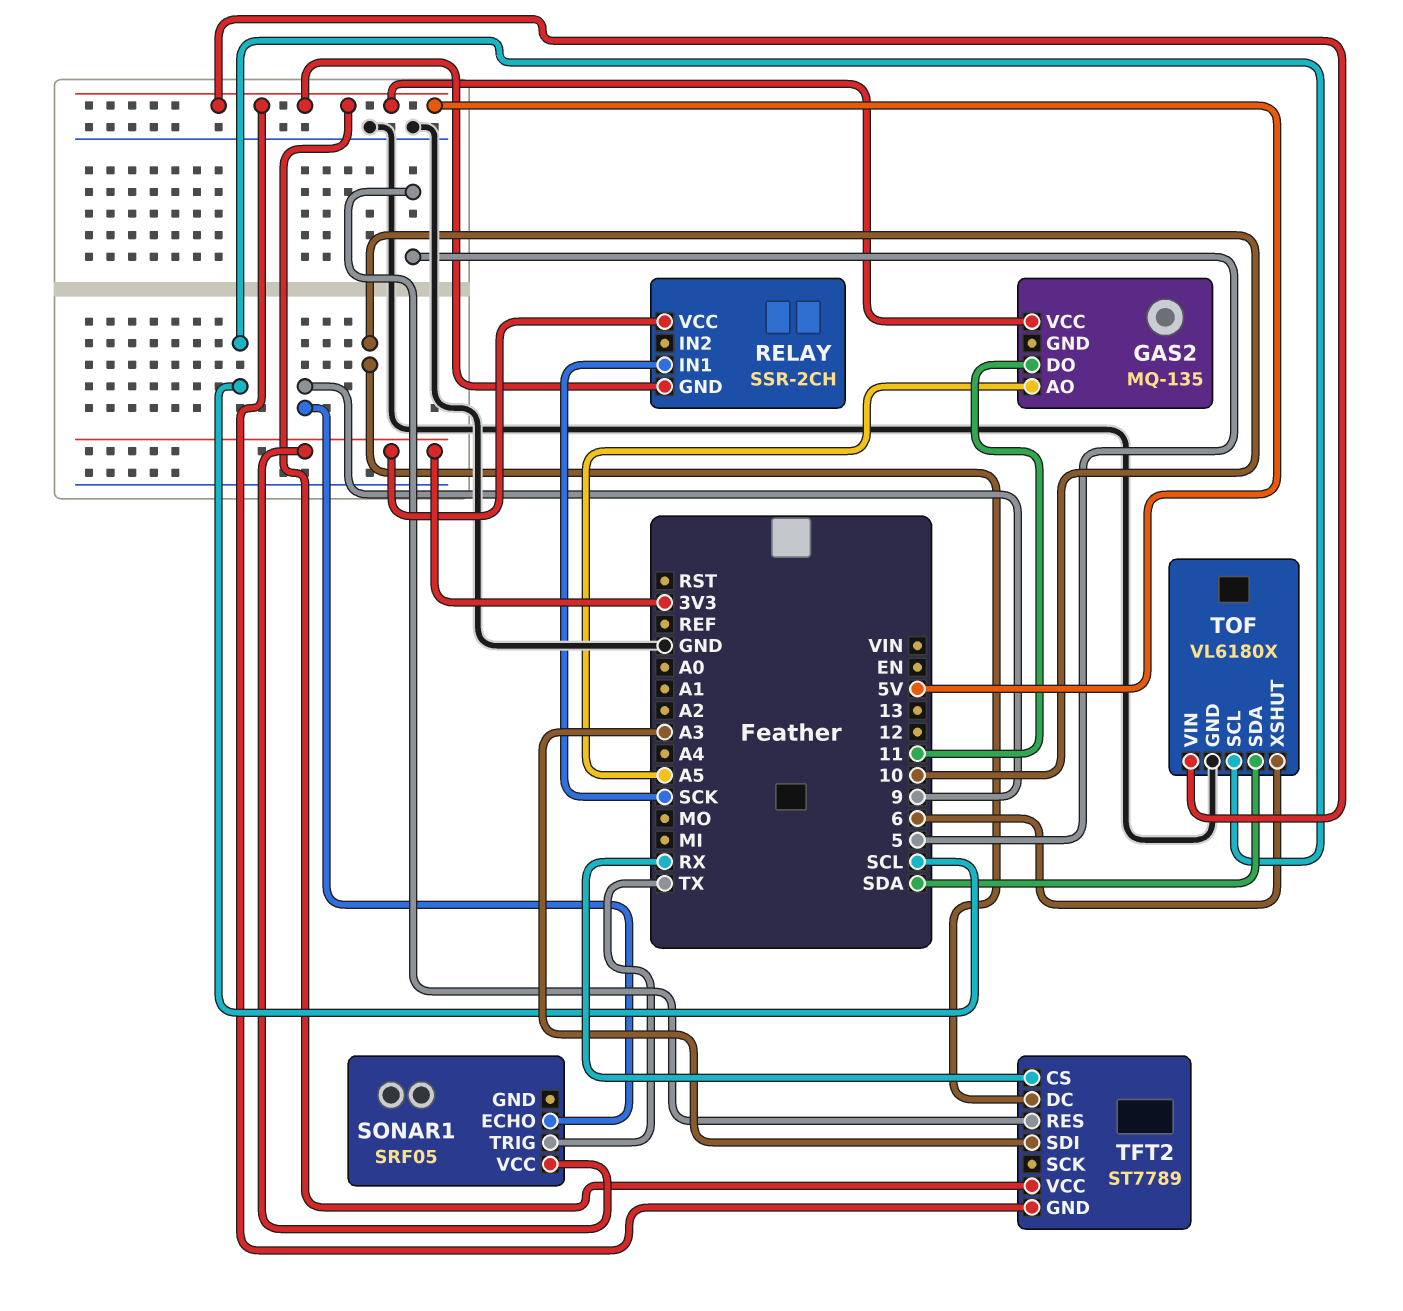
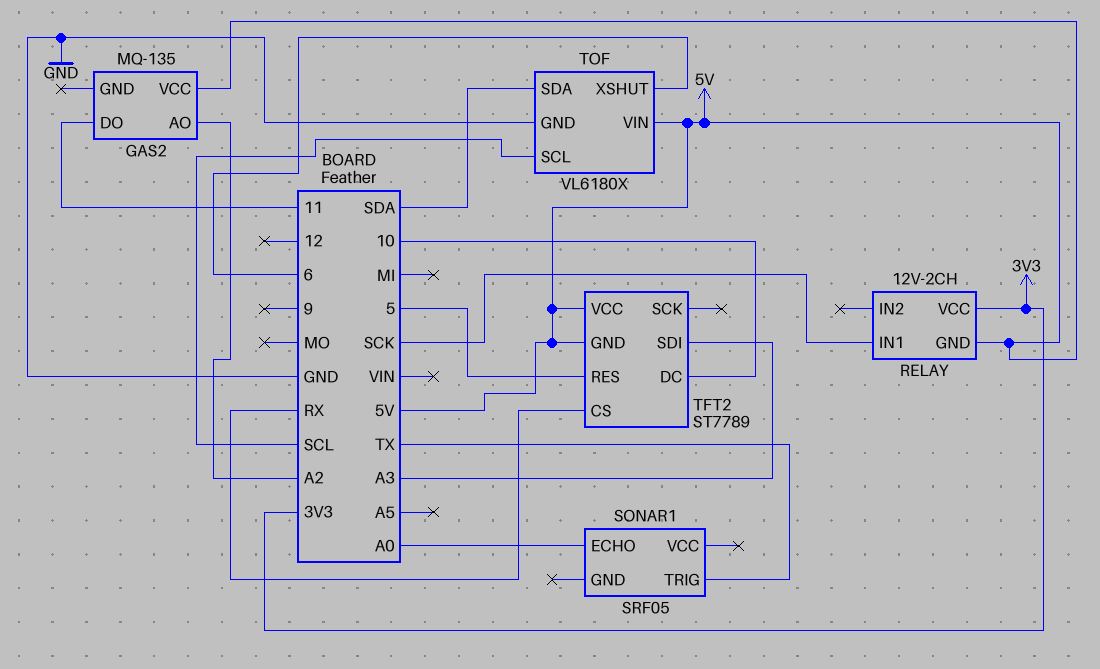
GAS2 pin AO: A5 -> A2
RELAY: SSR-2CH -> 12V-2CH
SONAR1 pin ECHO: 9 -> A0
SONAR1 pin VCC: 3V3 -> none

